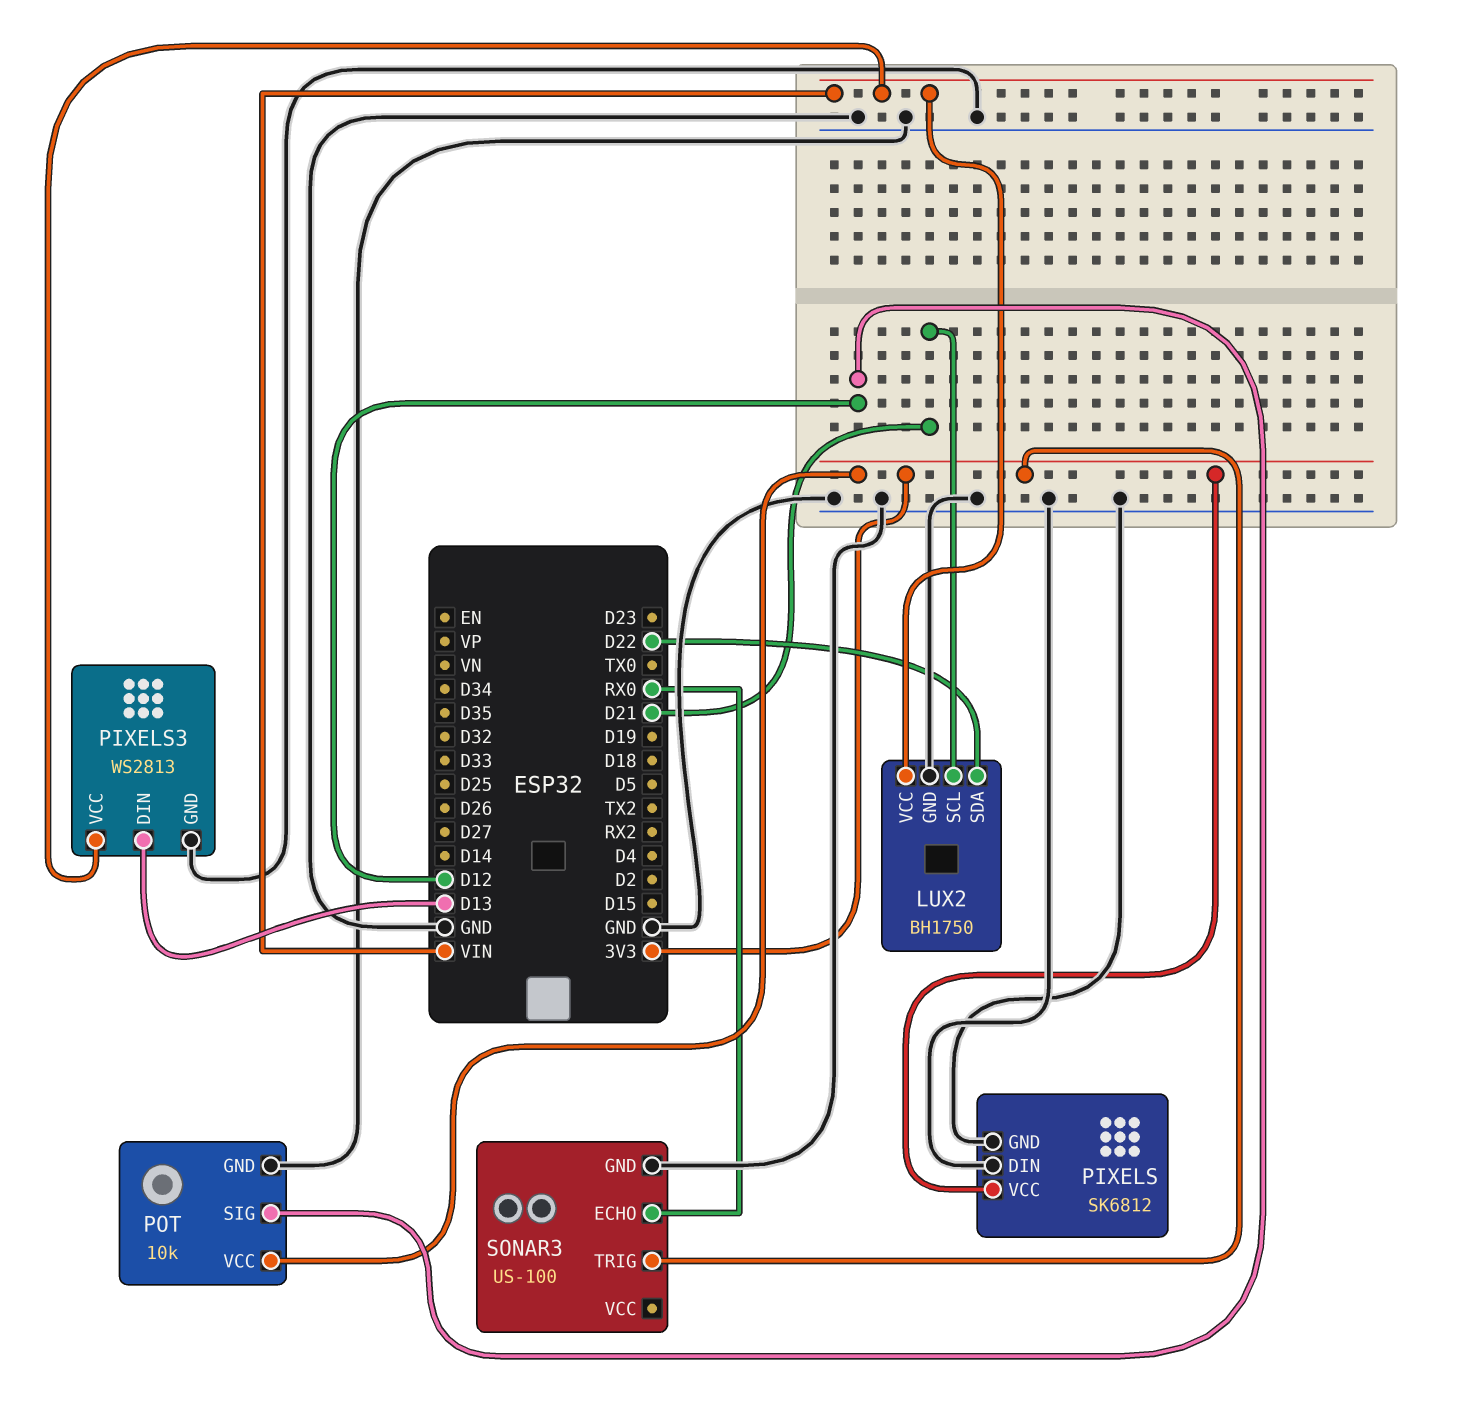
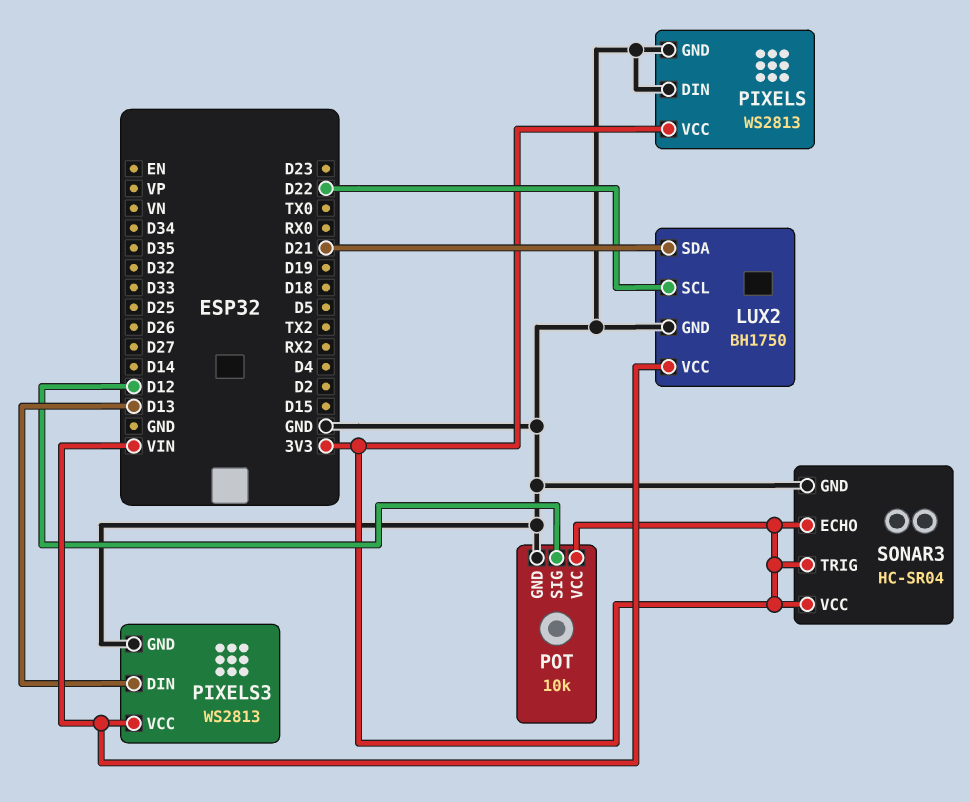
LUX2 pin SCL: D21 -> D22
LUX2 pin SDA: D22 -> D21
PIXELS: SK6812 -> WS2813
SONAR3: US-100 -> HC-SR04
SONAR3 pin ECHO: RX0 -> 3V3
SONAR3 pin VCC: none -> 3V3

